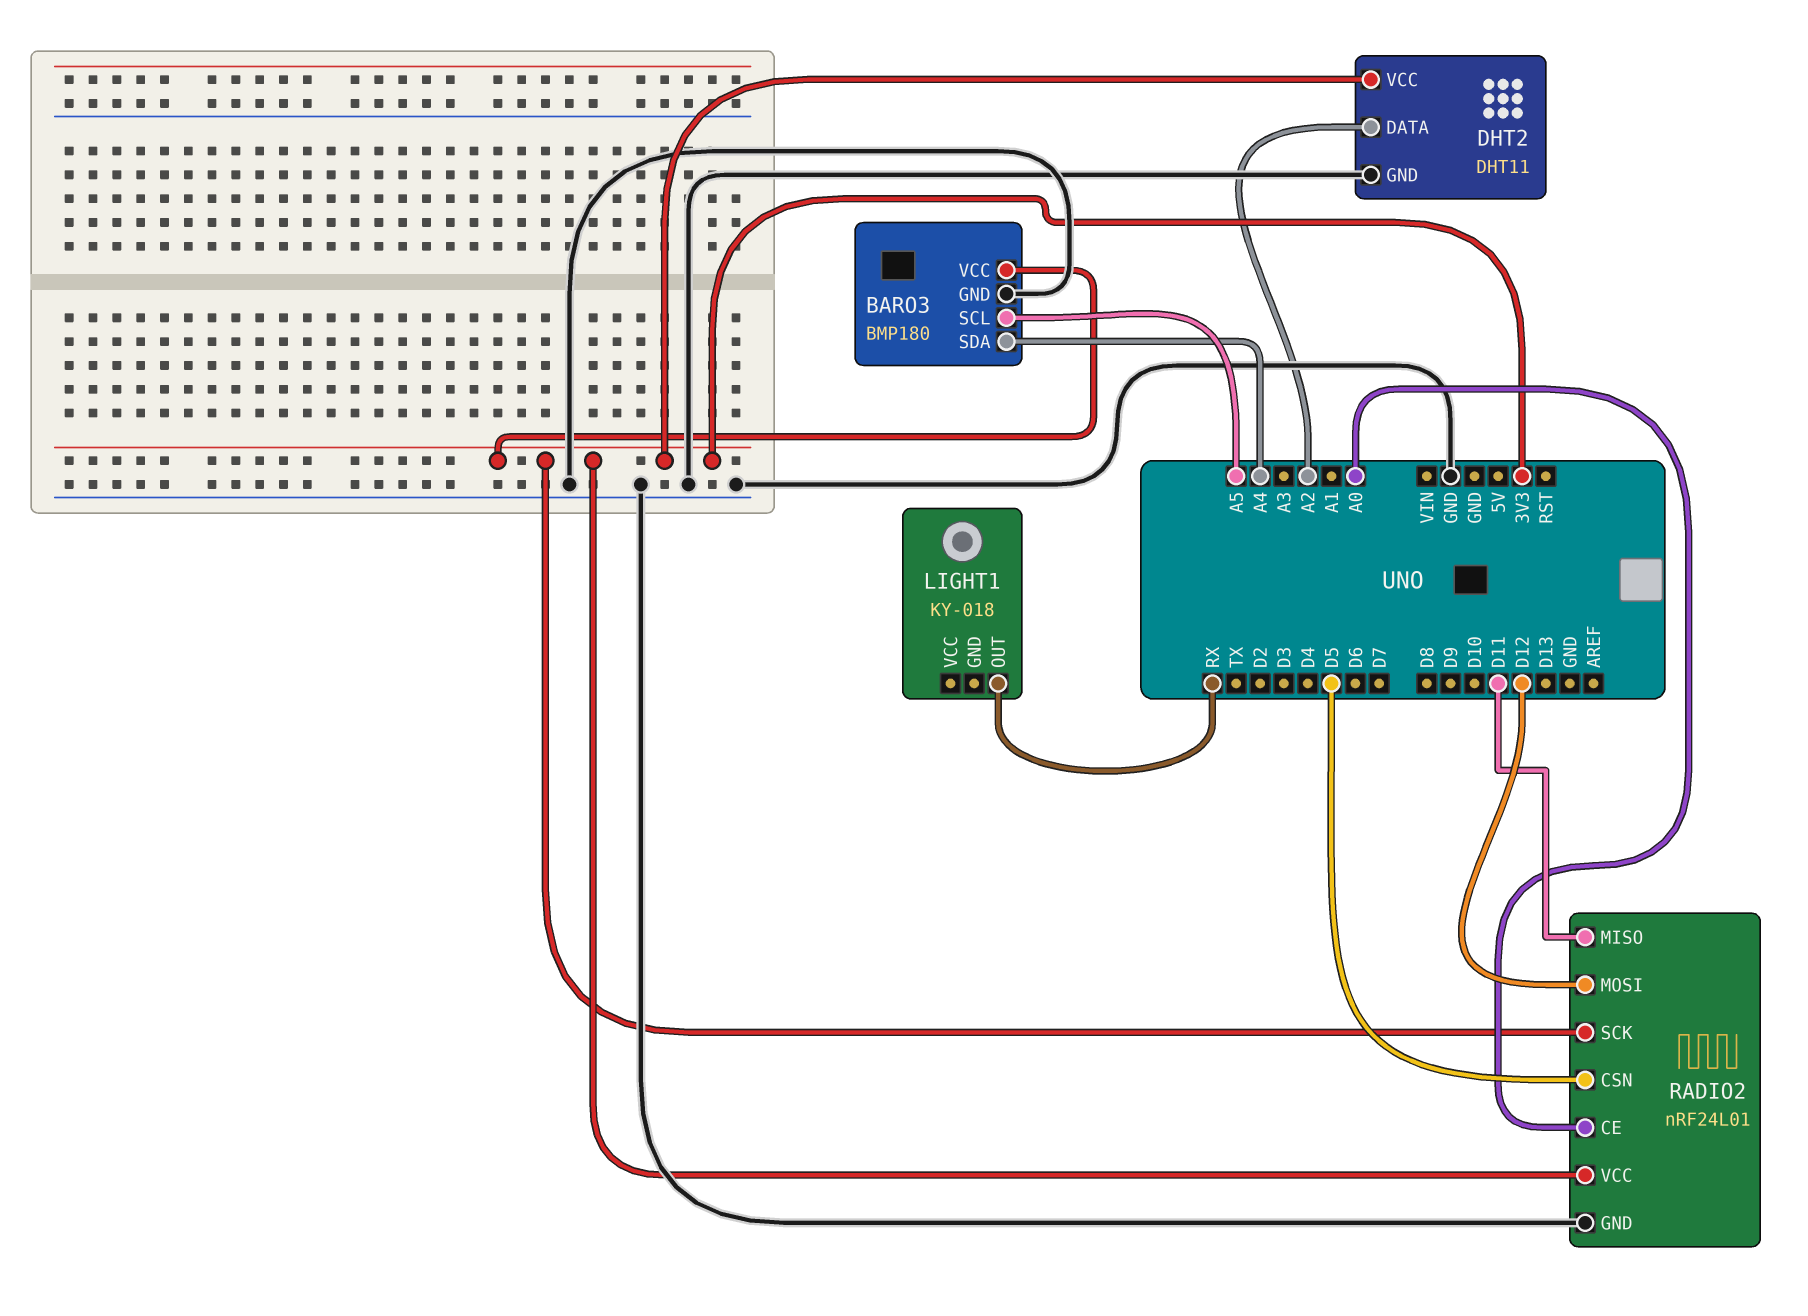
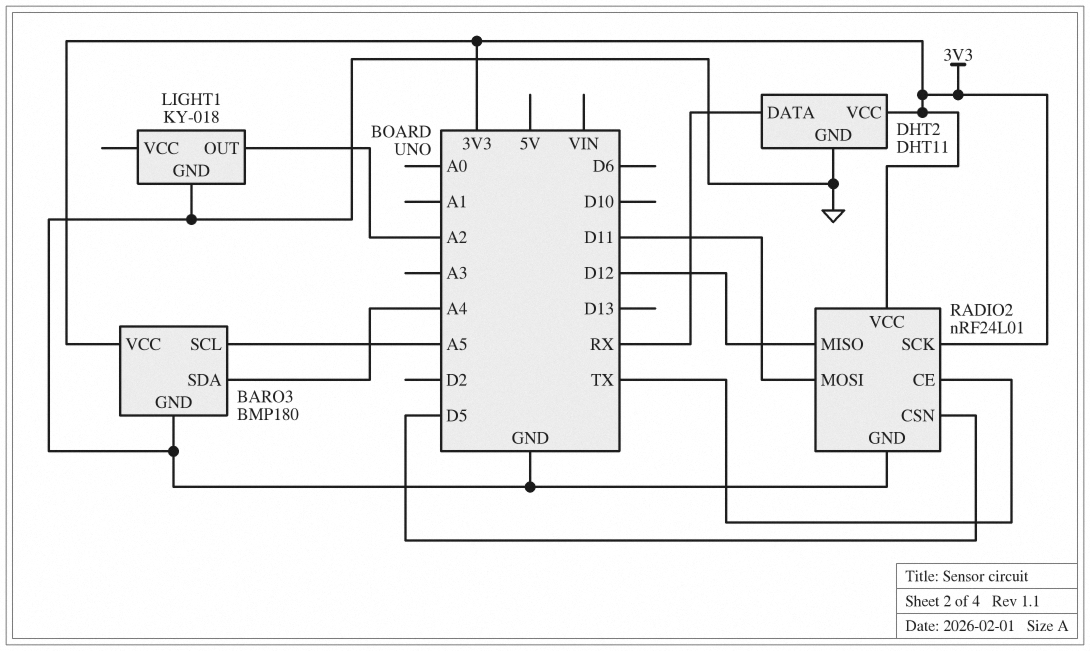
DHT2 pin DATA: A2 -> RX
LIGHT1 pin GND: none -> GND
LIGHT1 pin OUT: RX -> A2
RADIO2 pin CE: A0 -> TX
RADIO2 pin MISO: D11 -> D12
RADIO2 pin MOSI: D12 -> D11

